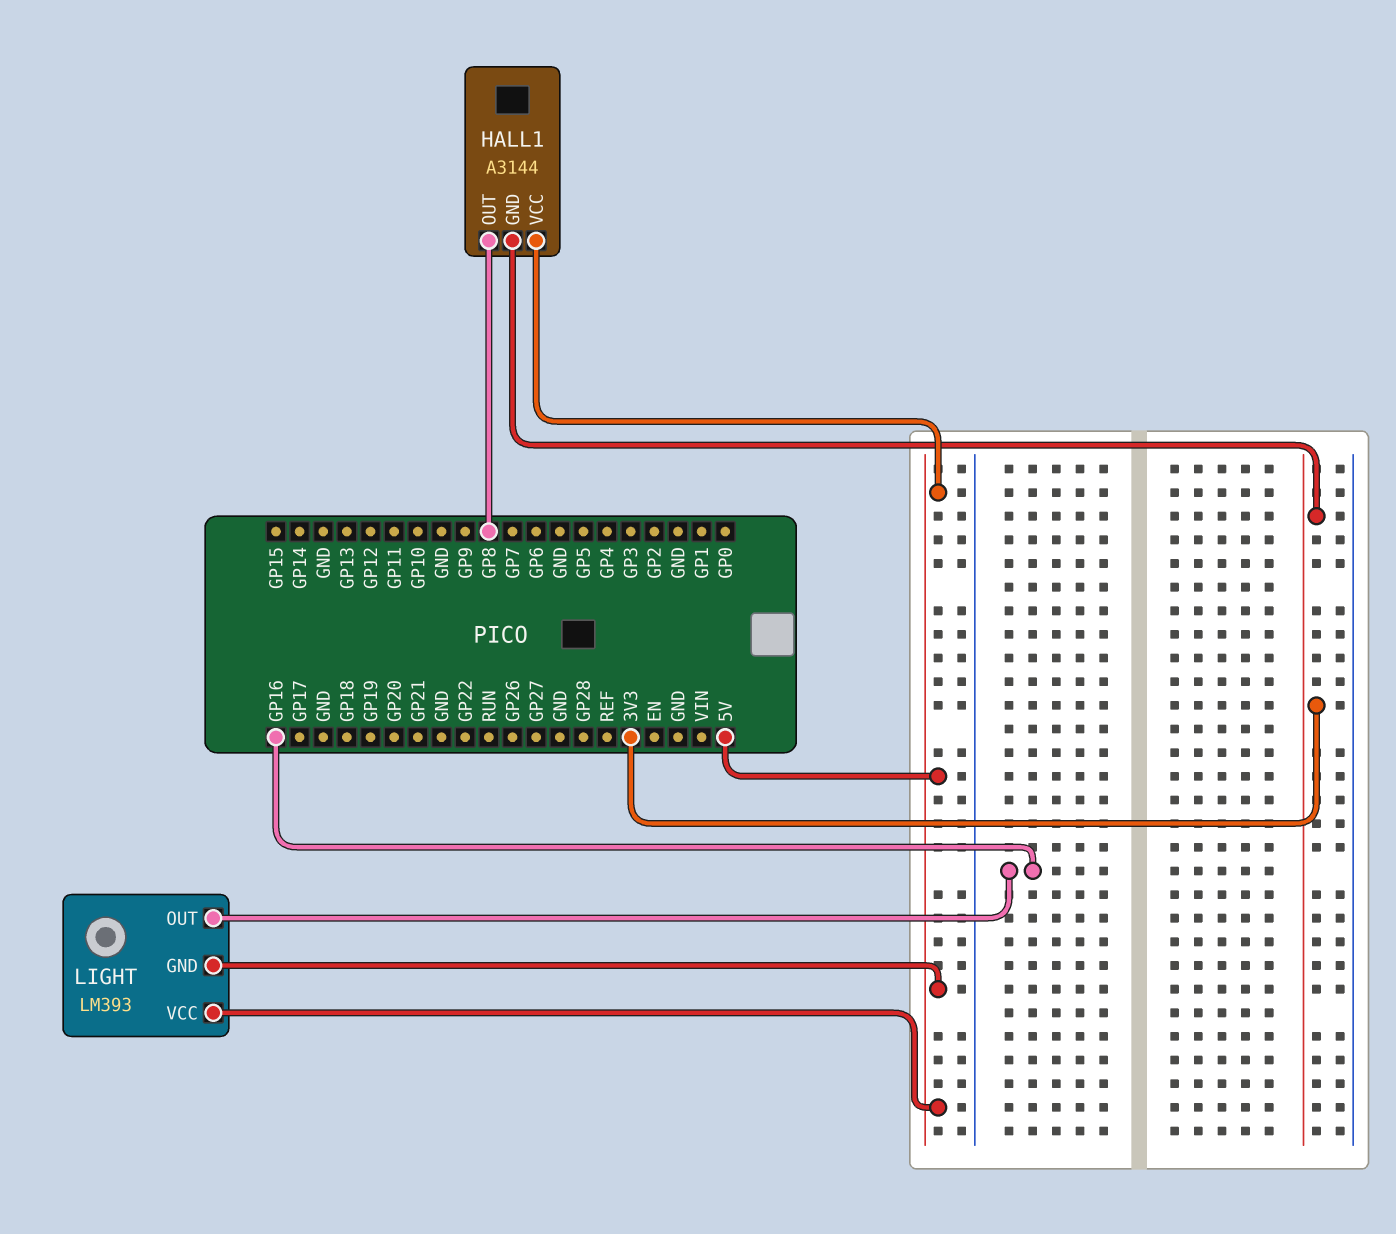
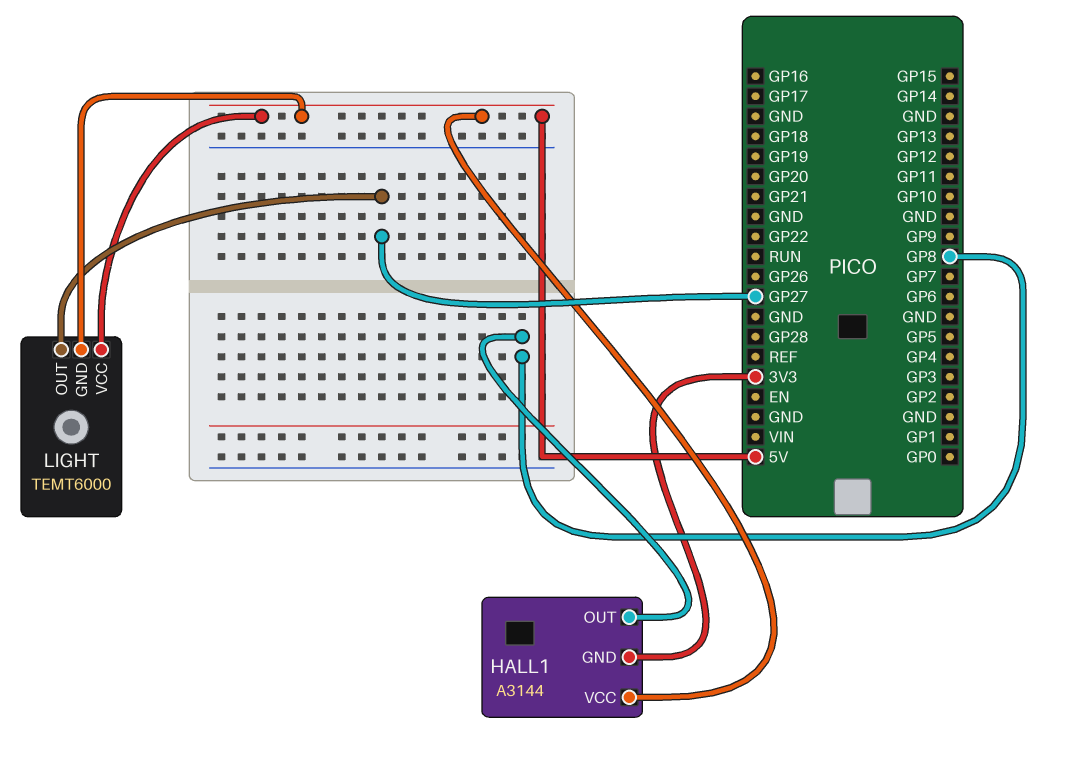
LIGHT: LM393 -> TEMT6000
LIGHT pin OUT: GP16 -> GP27

